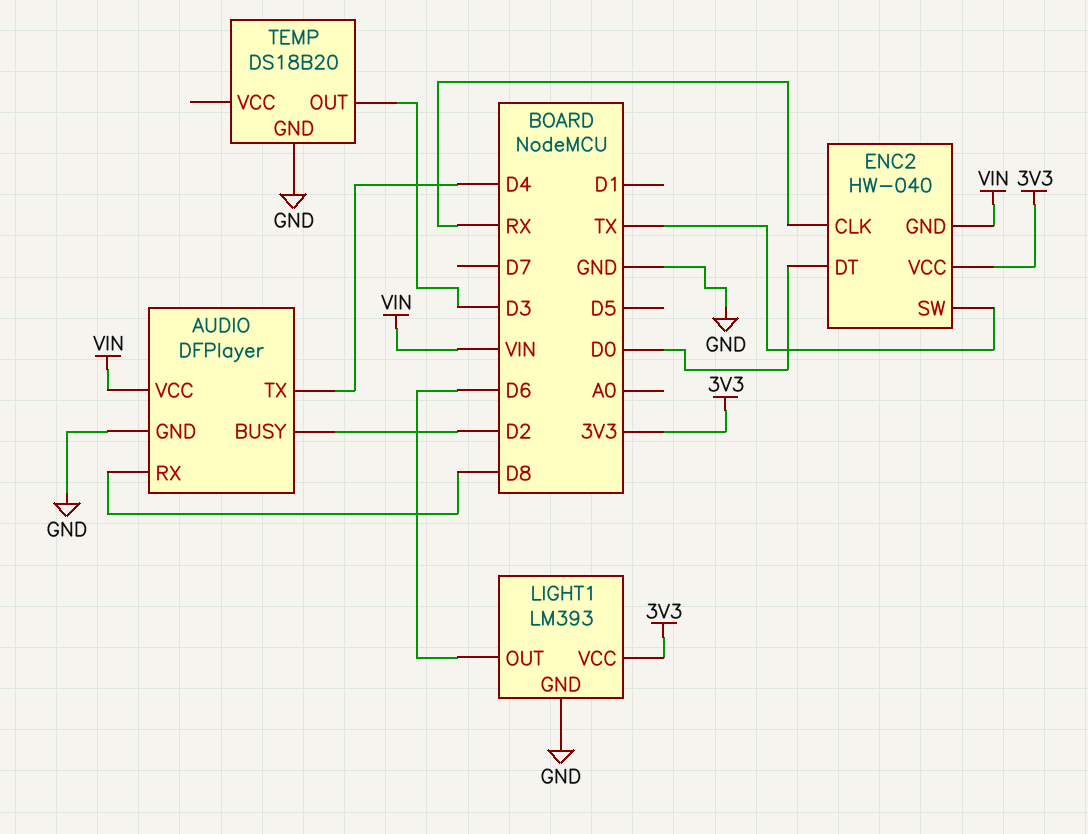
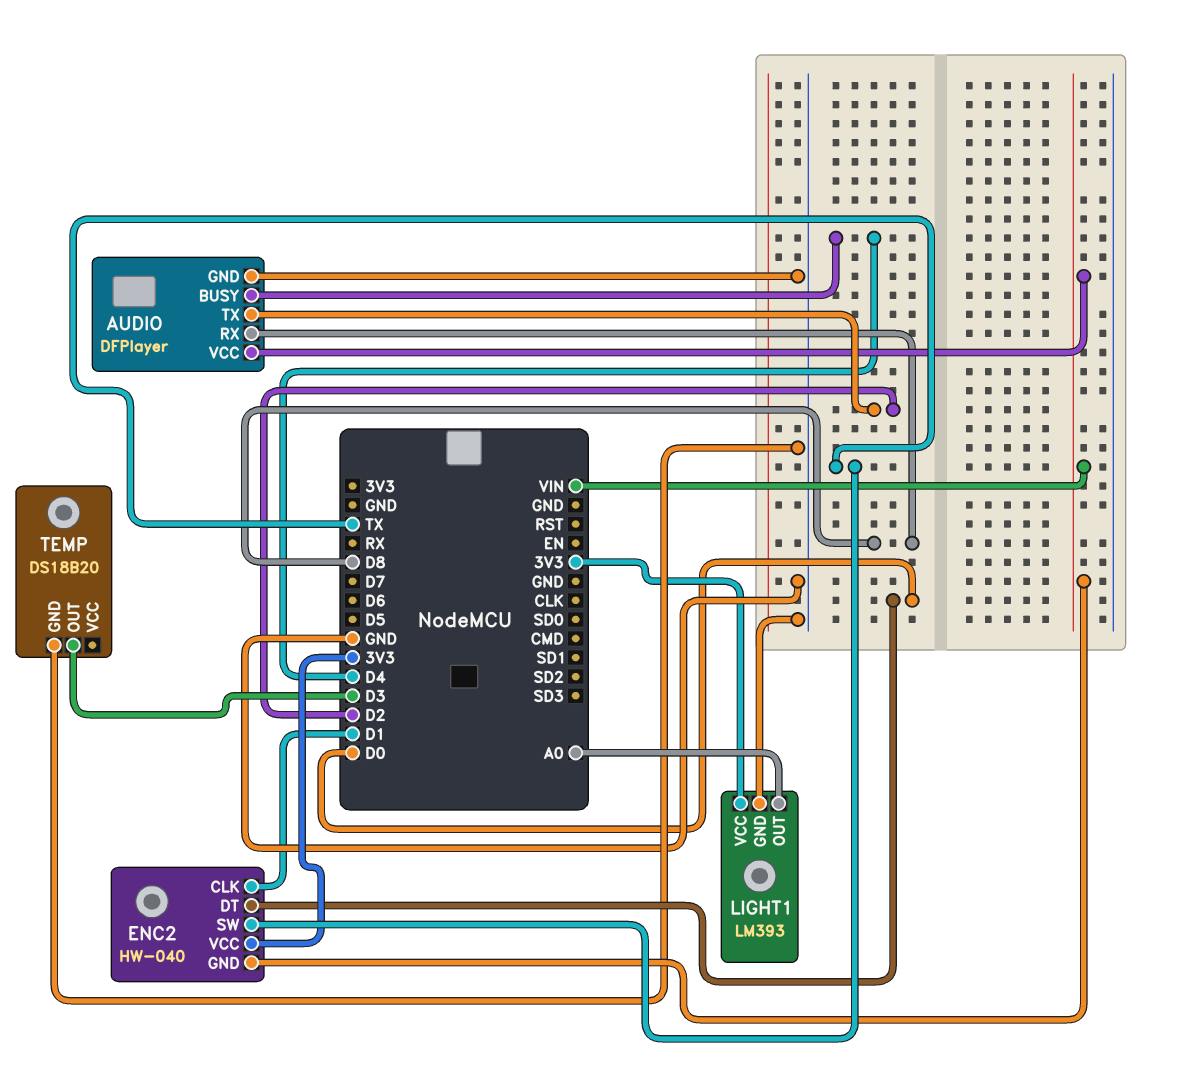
AUDIO pin BUSY: D2 -> D4
AUDIO pin TX: D4 -> D2
ENC2 pin CLK: RX -> D1
LIGHT1 pin OUT: D6 -> A0

